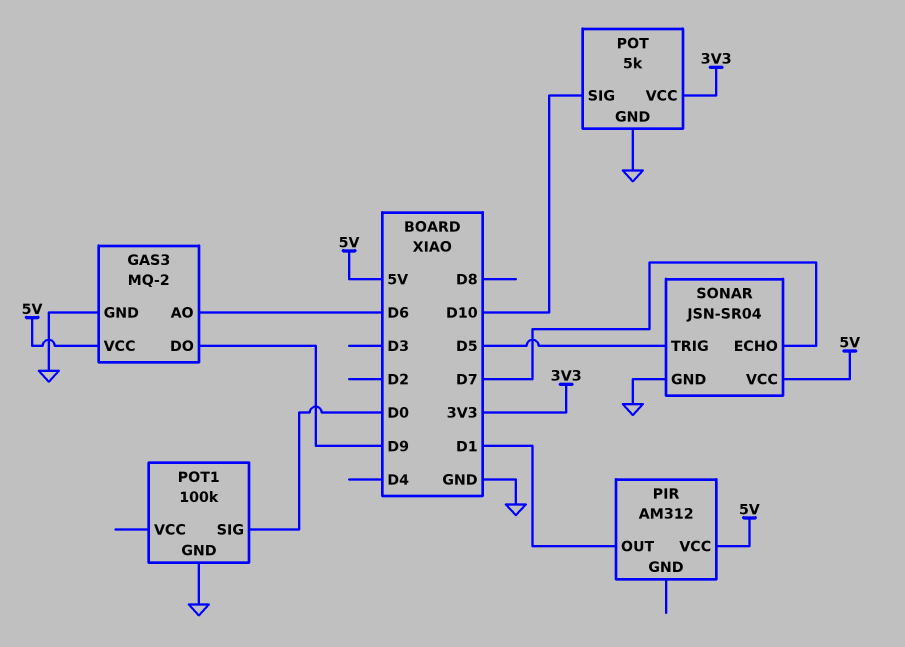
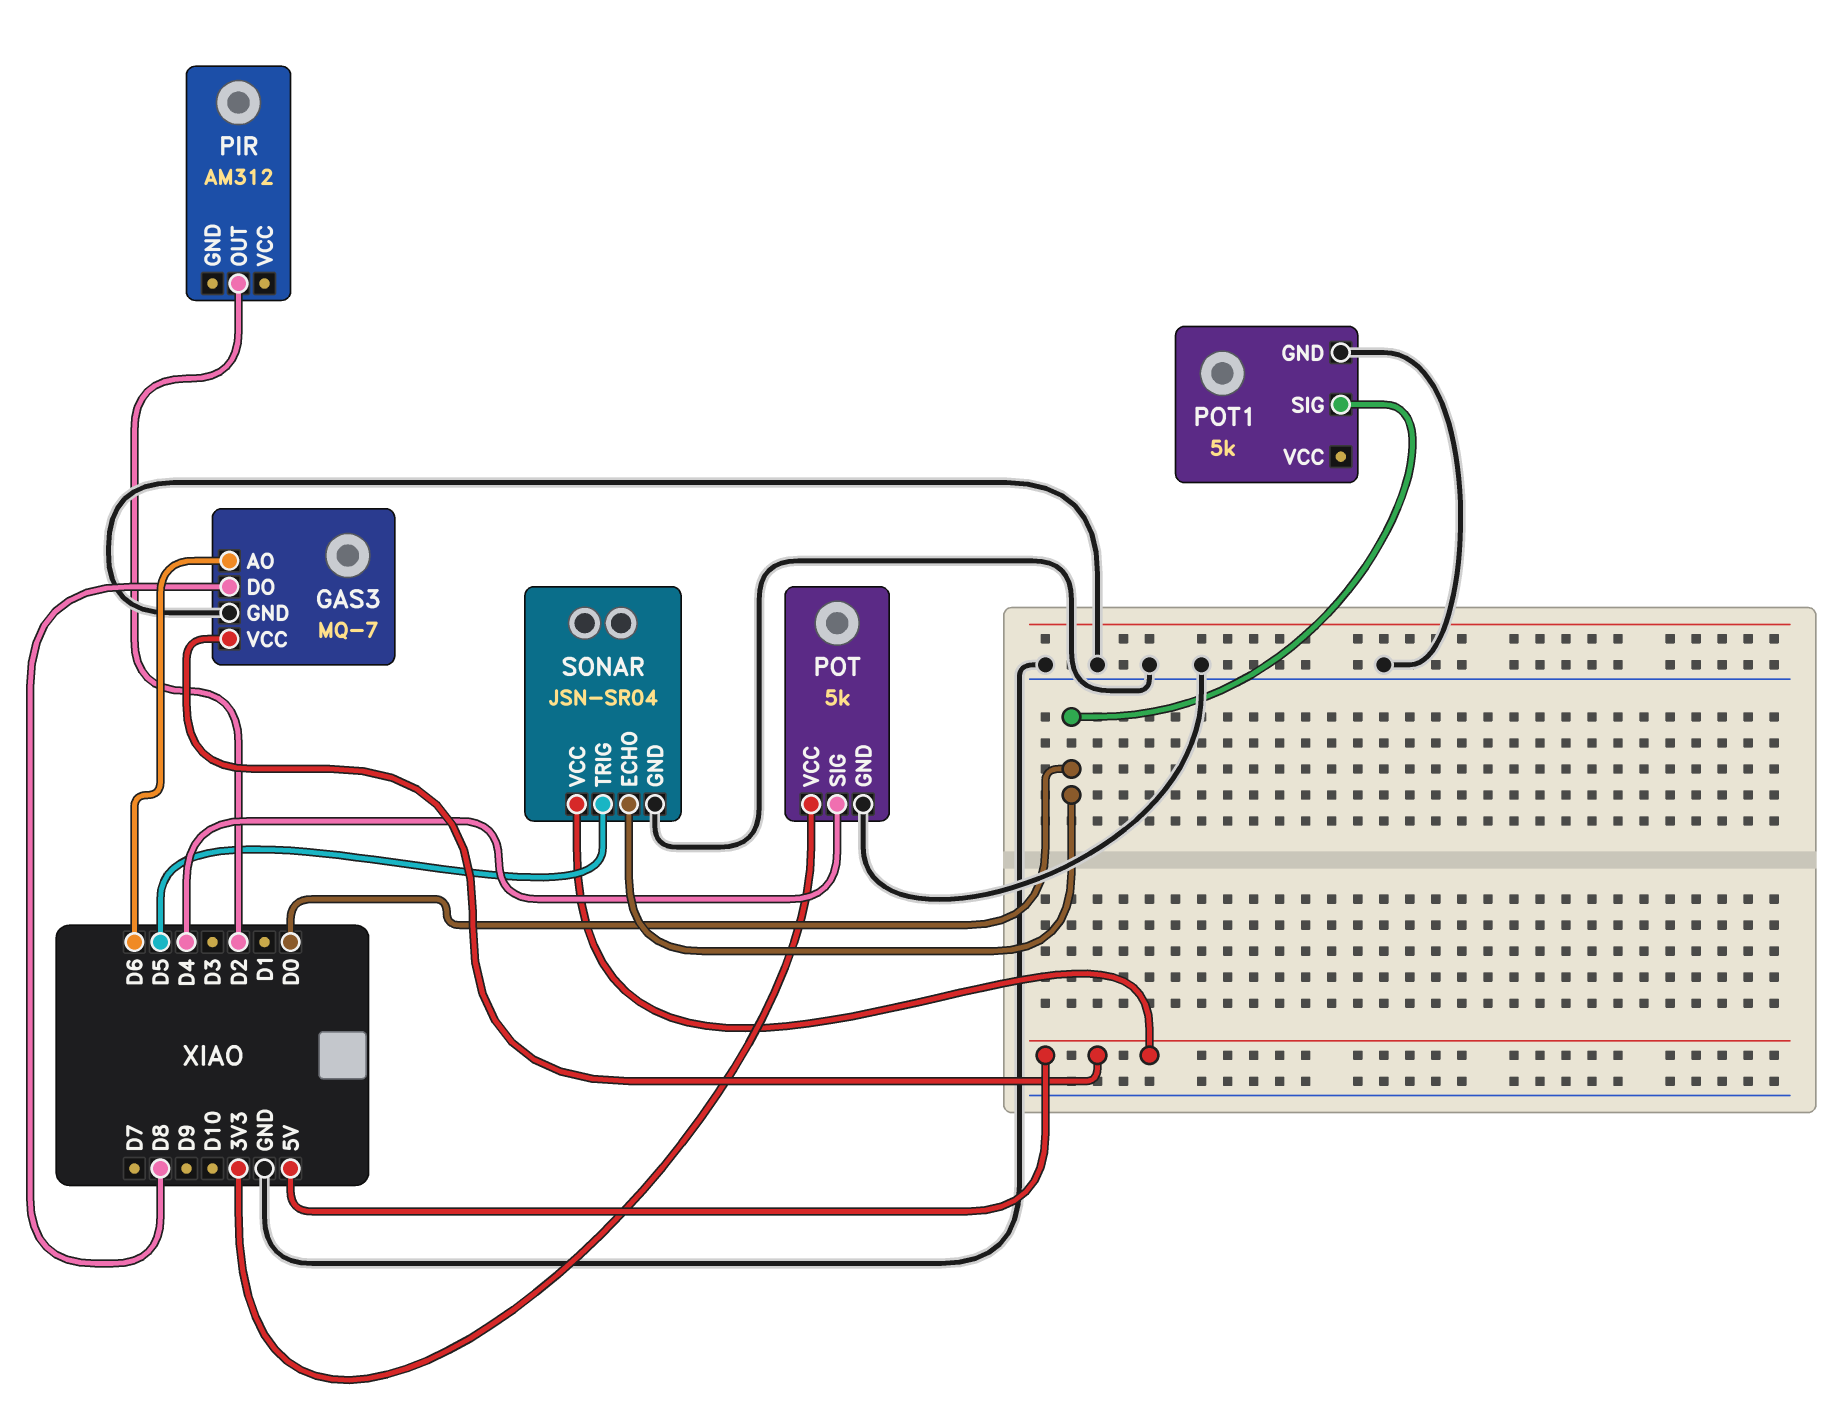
GAS3: MQ-2 -> MQ-7
GAS3 pin DO: D9 -> D8
PIR pin OUT: D1 -> D2
PIR pin VCC: 5V -> none
POT pin SIG: D10 -> D4
POT1: 100k -> 5k
SONAR pin ECHO: D7 -> D0

